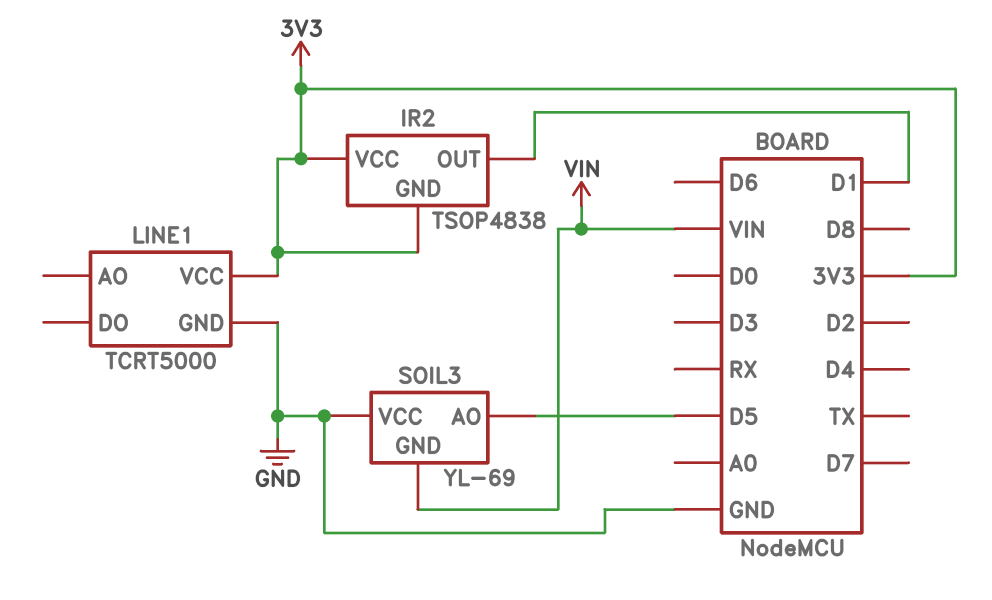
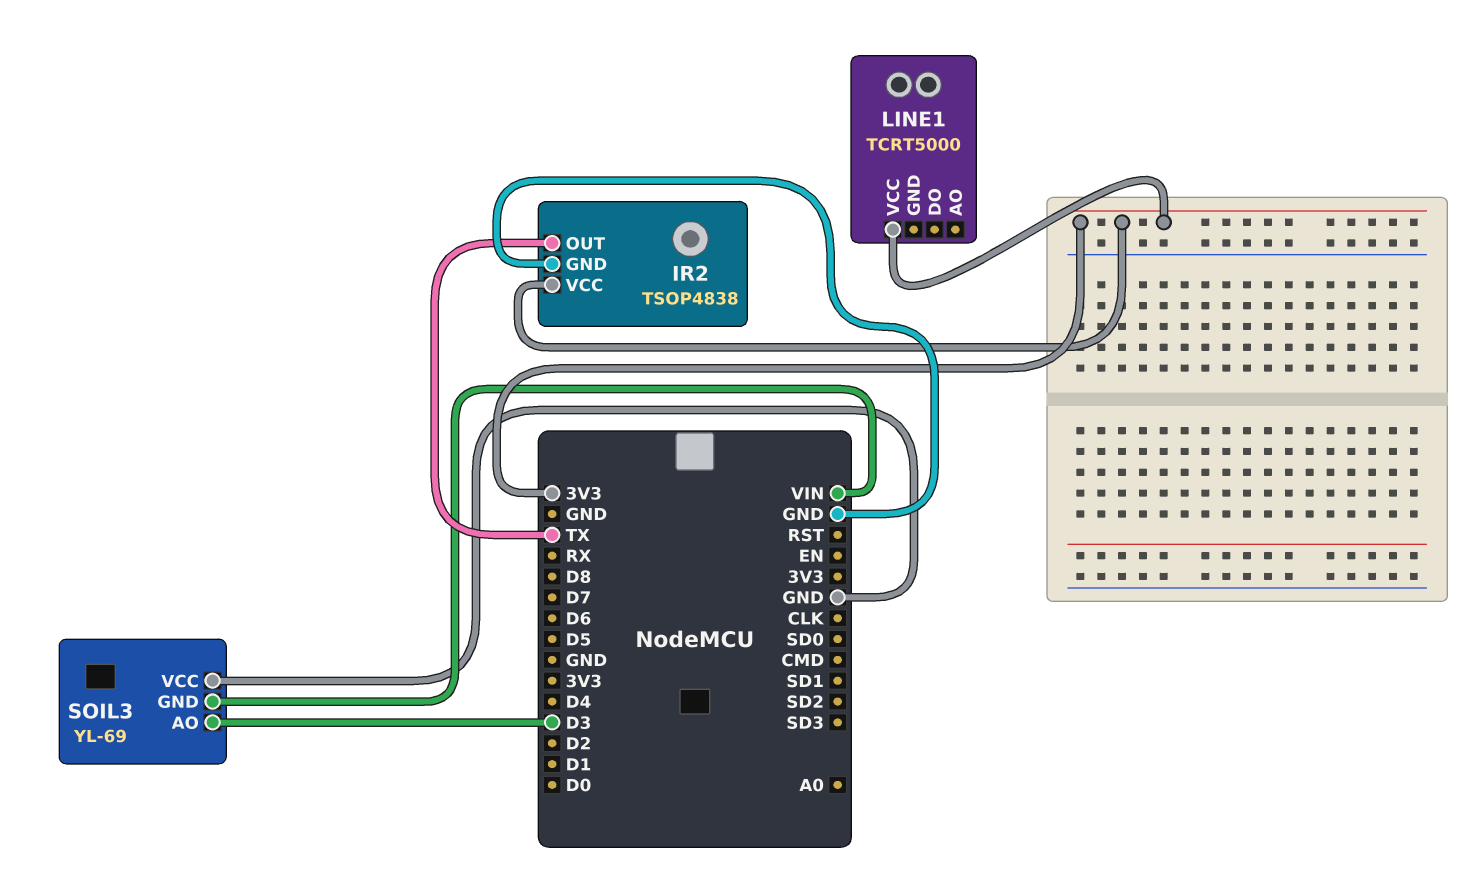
IR2 pin GND: 3V3 -> GND
IR2 pin OUT: D1 -> TX
LINE1 pin GND: GND -> none
SOIL3 pin AO: D5 -> D3

